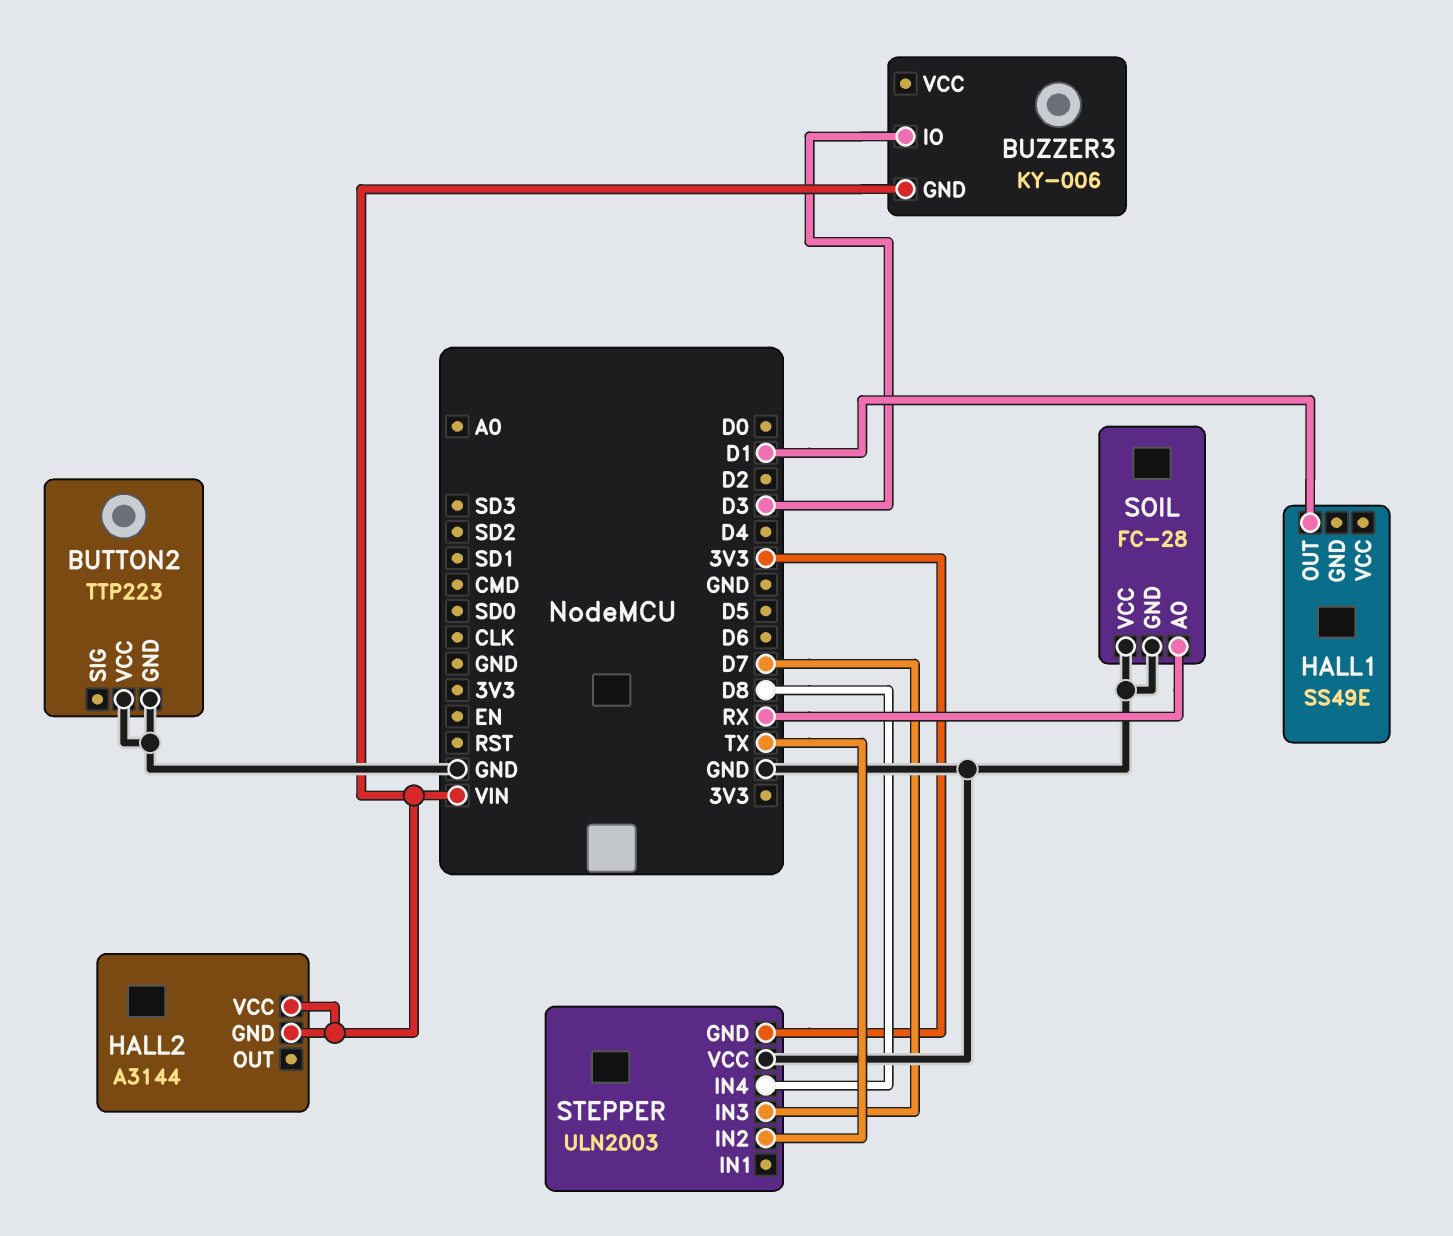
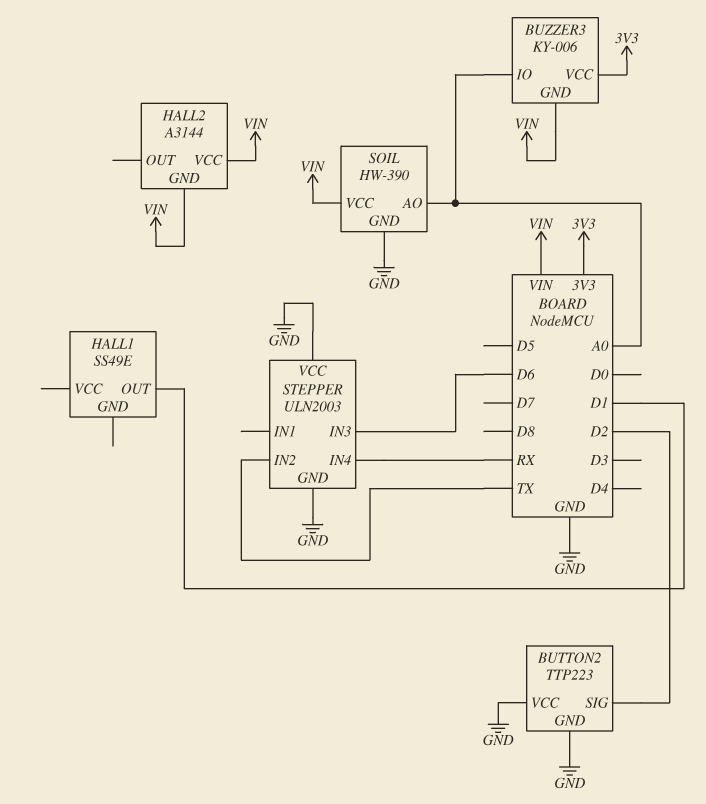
BUTTON2 pin SIG: none -> D2
BUZZER3 pin IO: D3 -> A0
BUZZER3 pin VCC: none -> 3V3
SOIL: FC-28 -> HW-390
SOIL pin AO: RX -> A0
SOIL pin VCC: GND -> VIN
STEPPER pin GND: 3V3 -> GND
STEPPER pin IN3: D7 -> D6
STEPPER pin IN4: D8 -> RX

